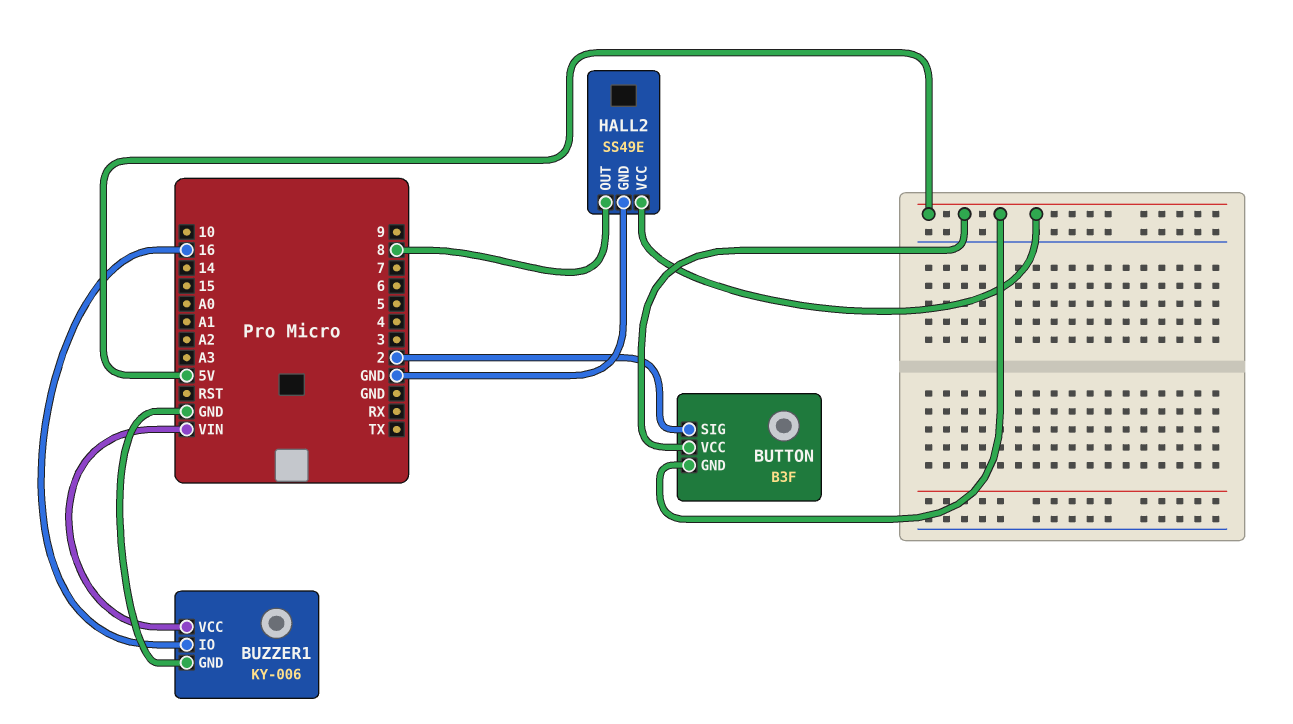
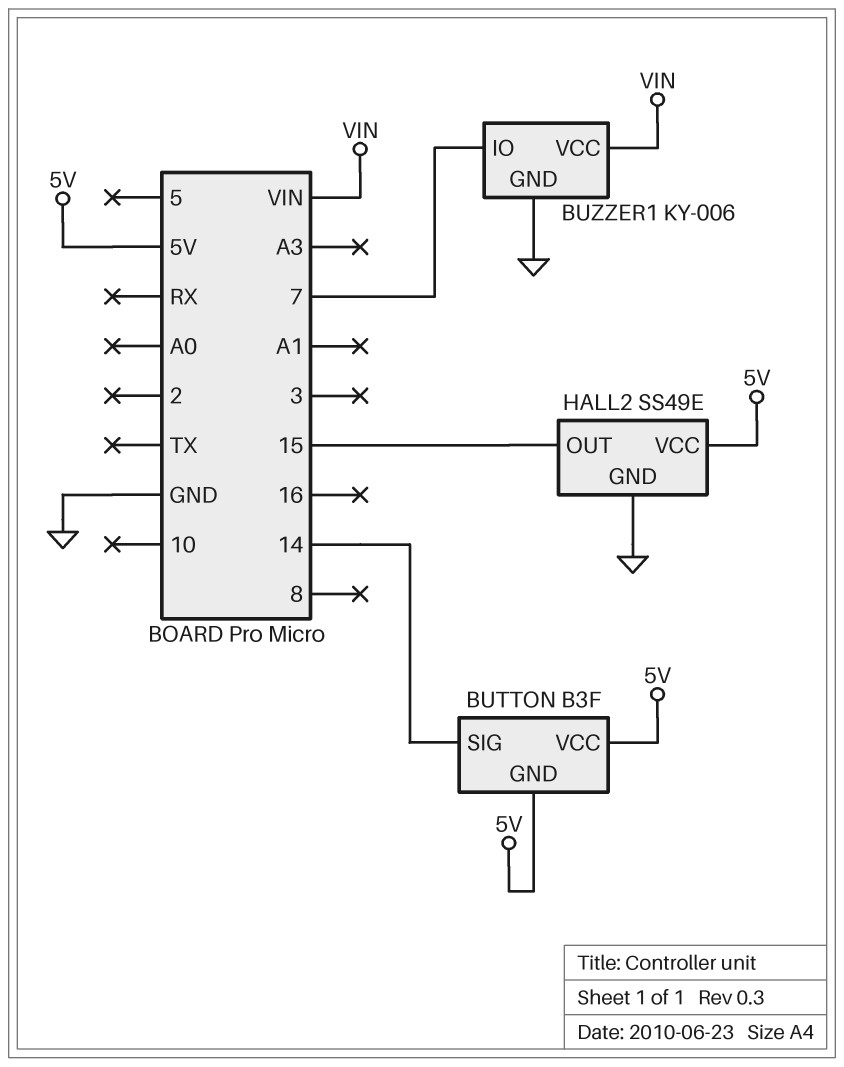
BUTTON pin SIG: 2 -> 14
BUZZER1 pin IO: 16 -> 7
HALL2 pin OUT: 8 -> 15

